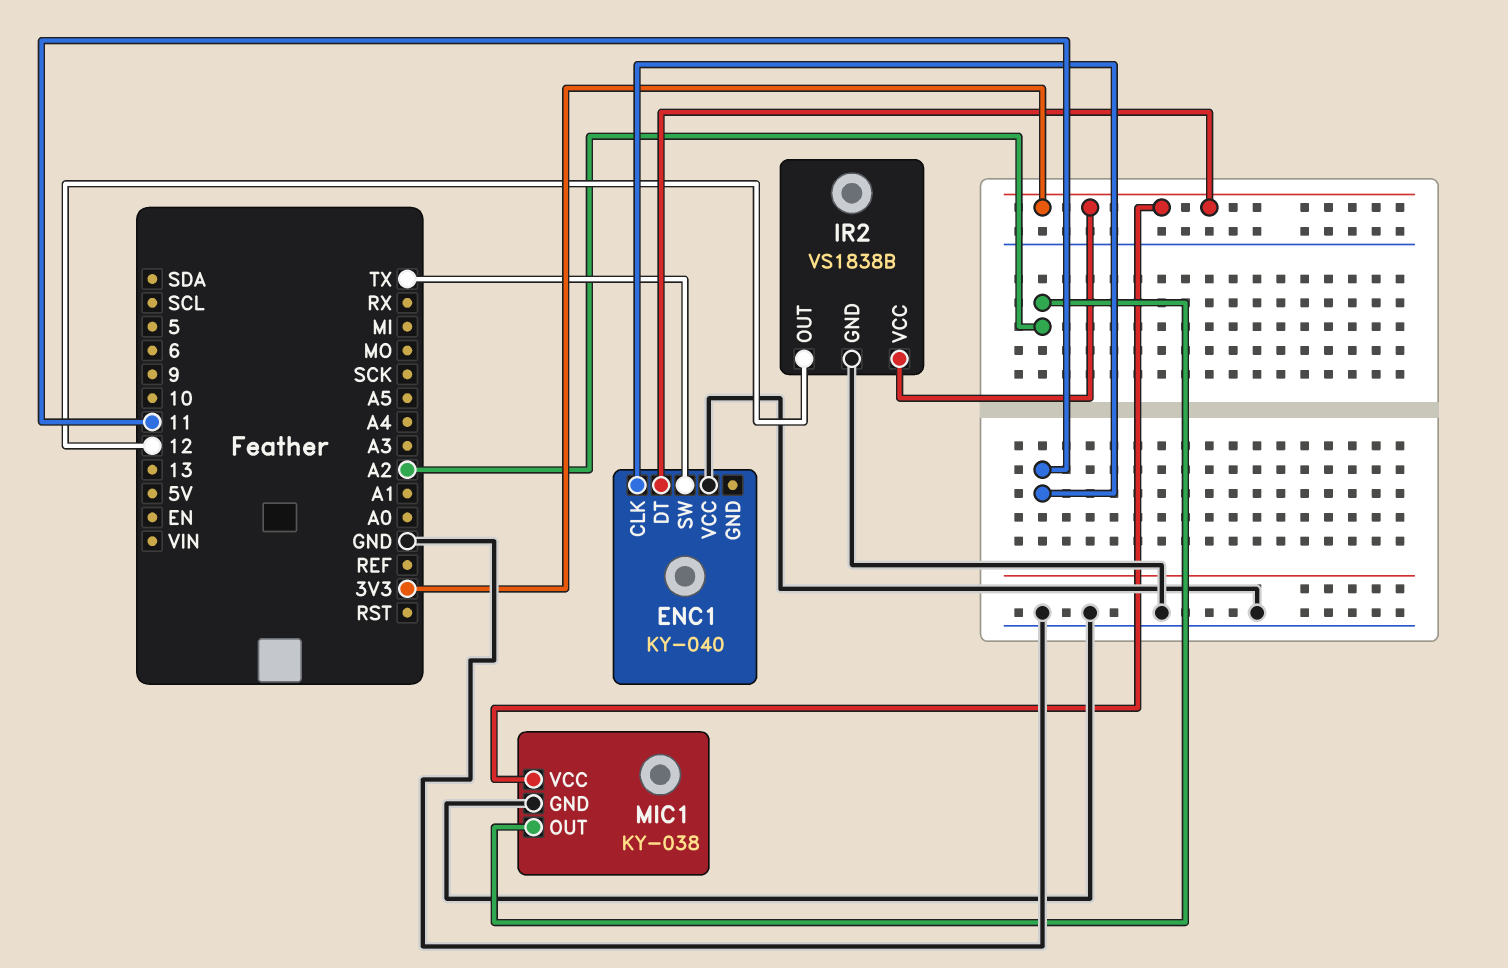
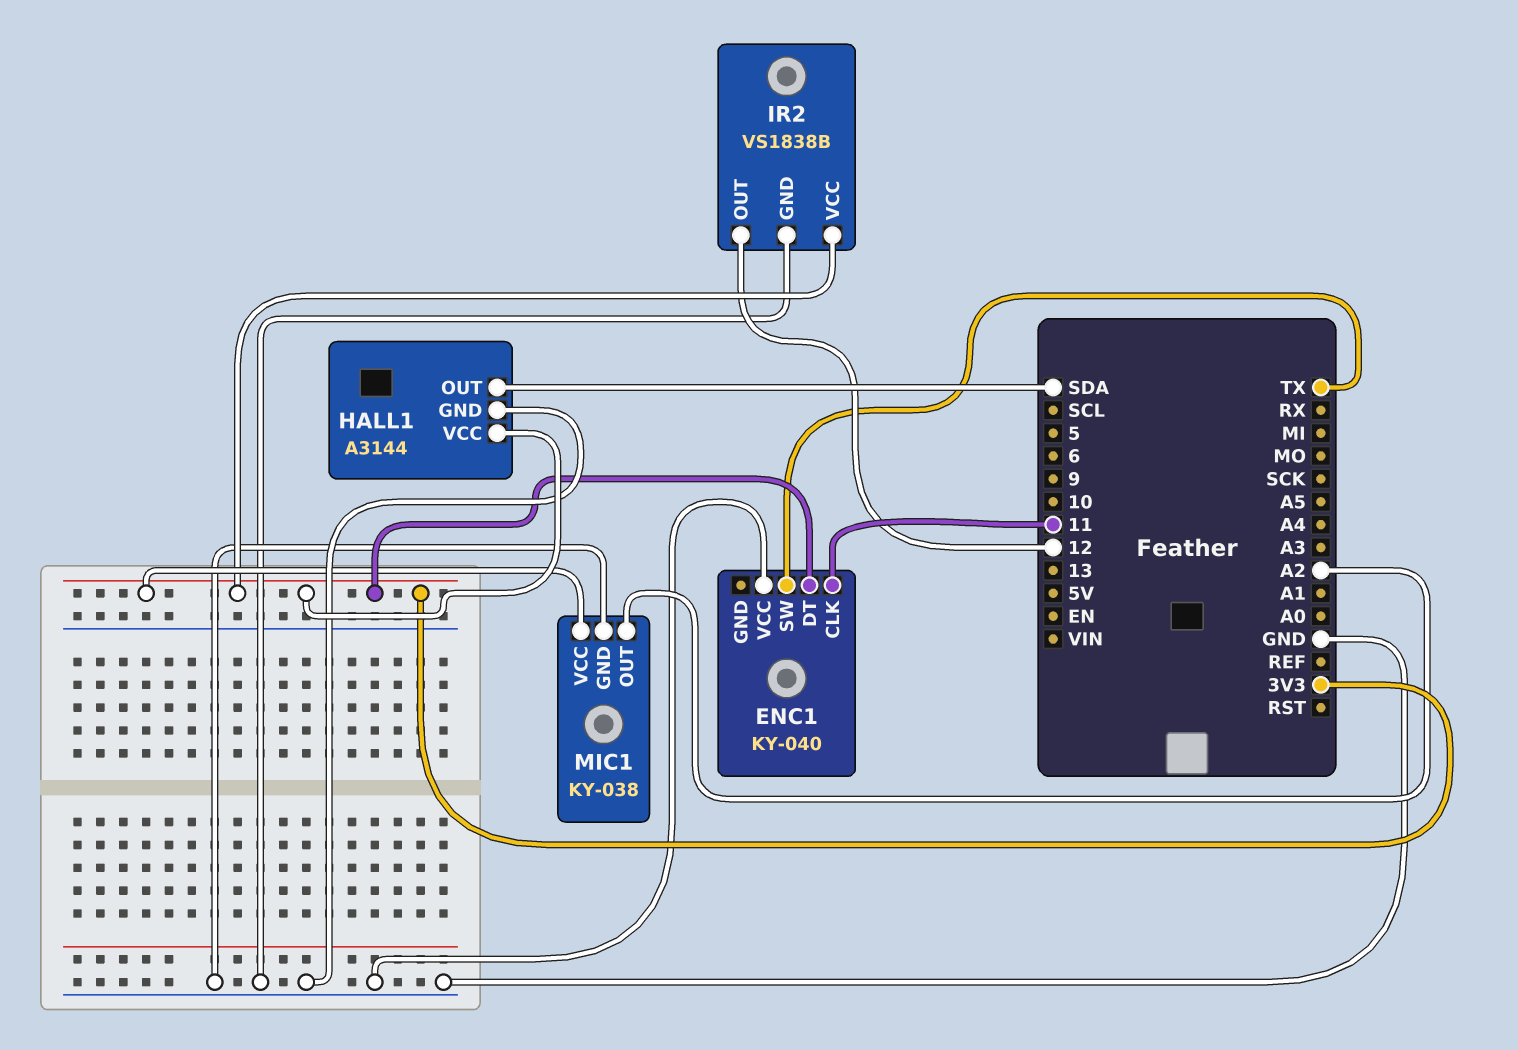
HALL1: none -> A3144
HALL1 pin GND: none -> GND
HALL1 pin OUT: none -> SDA
HALL1 pin VCC: none -> 3V3

